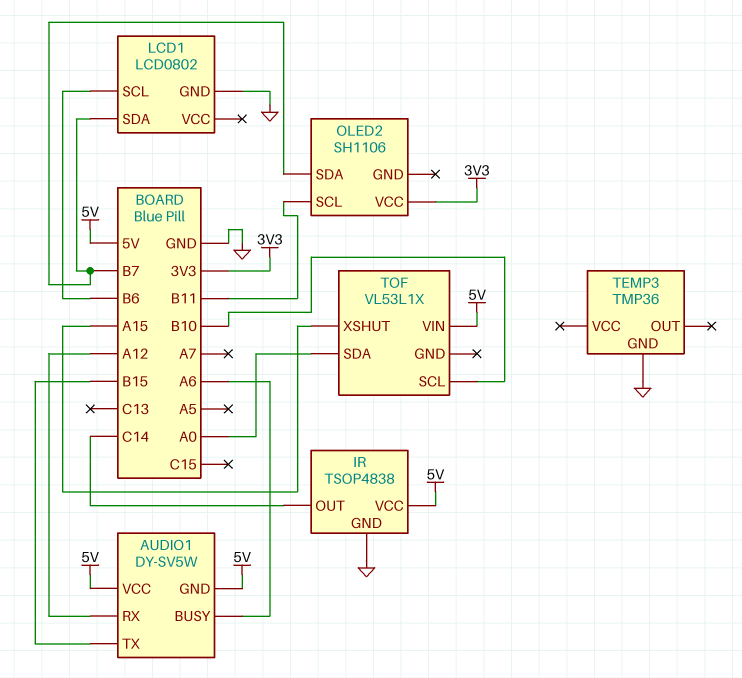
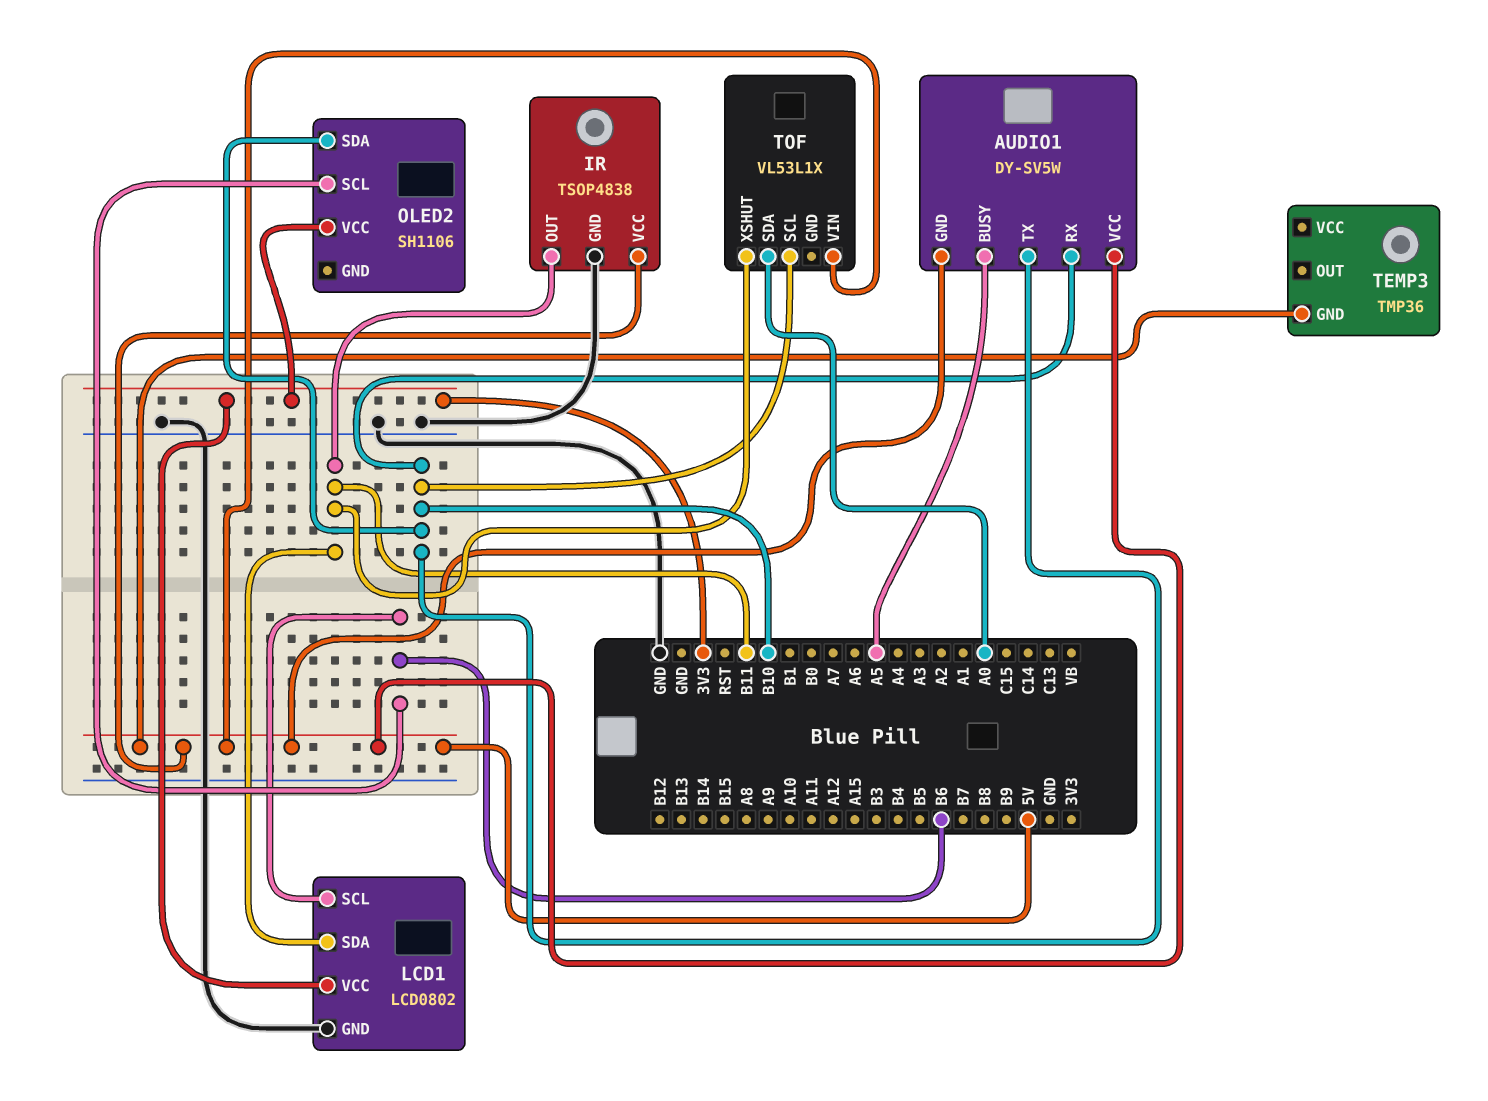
AUDIO1 pin BUSY: A6 -> A5
AUDIO1 pin RX: A12 -> B10
AUDIO1 pin TX: B15 -> B10
IR pin OUT: C14 -> B11
LCD1 pin SDA: B7 -> B11
LCD1 pin VCC: none -> 3V3
OLED2 pin SCL: B11 -> B6
OLED2 pin SDA: B7 -> B10
TEMP3 pin GND: GND -> 5V
TOF pin XSHUT: A15 -> B11

